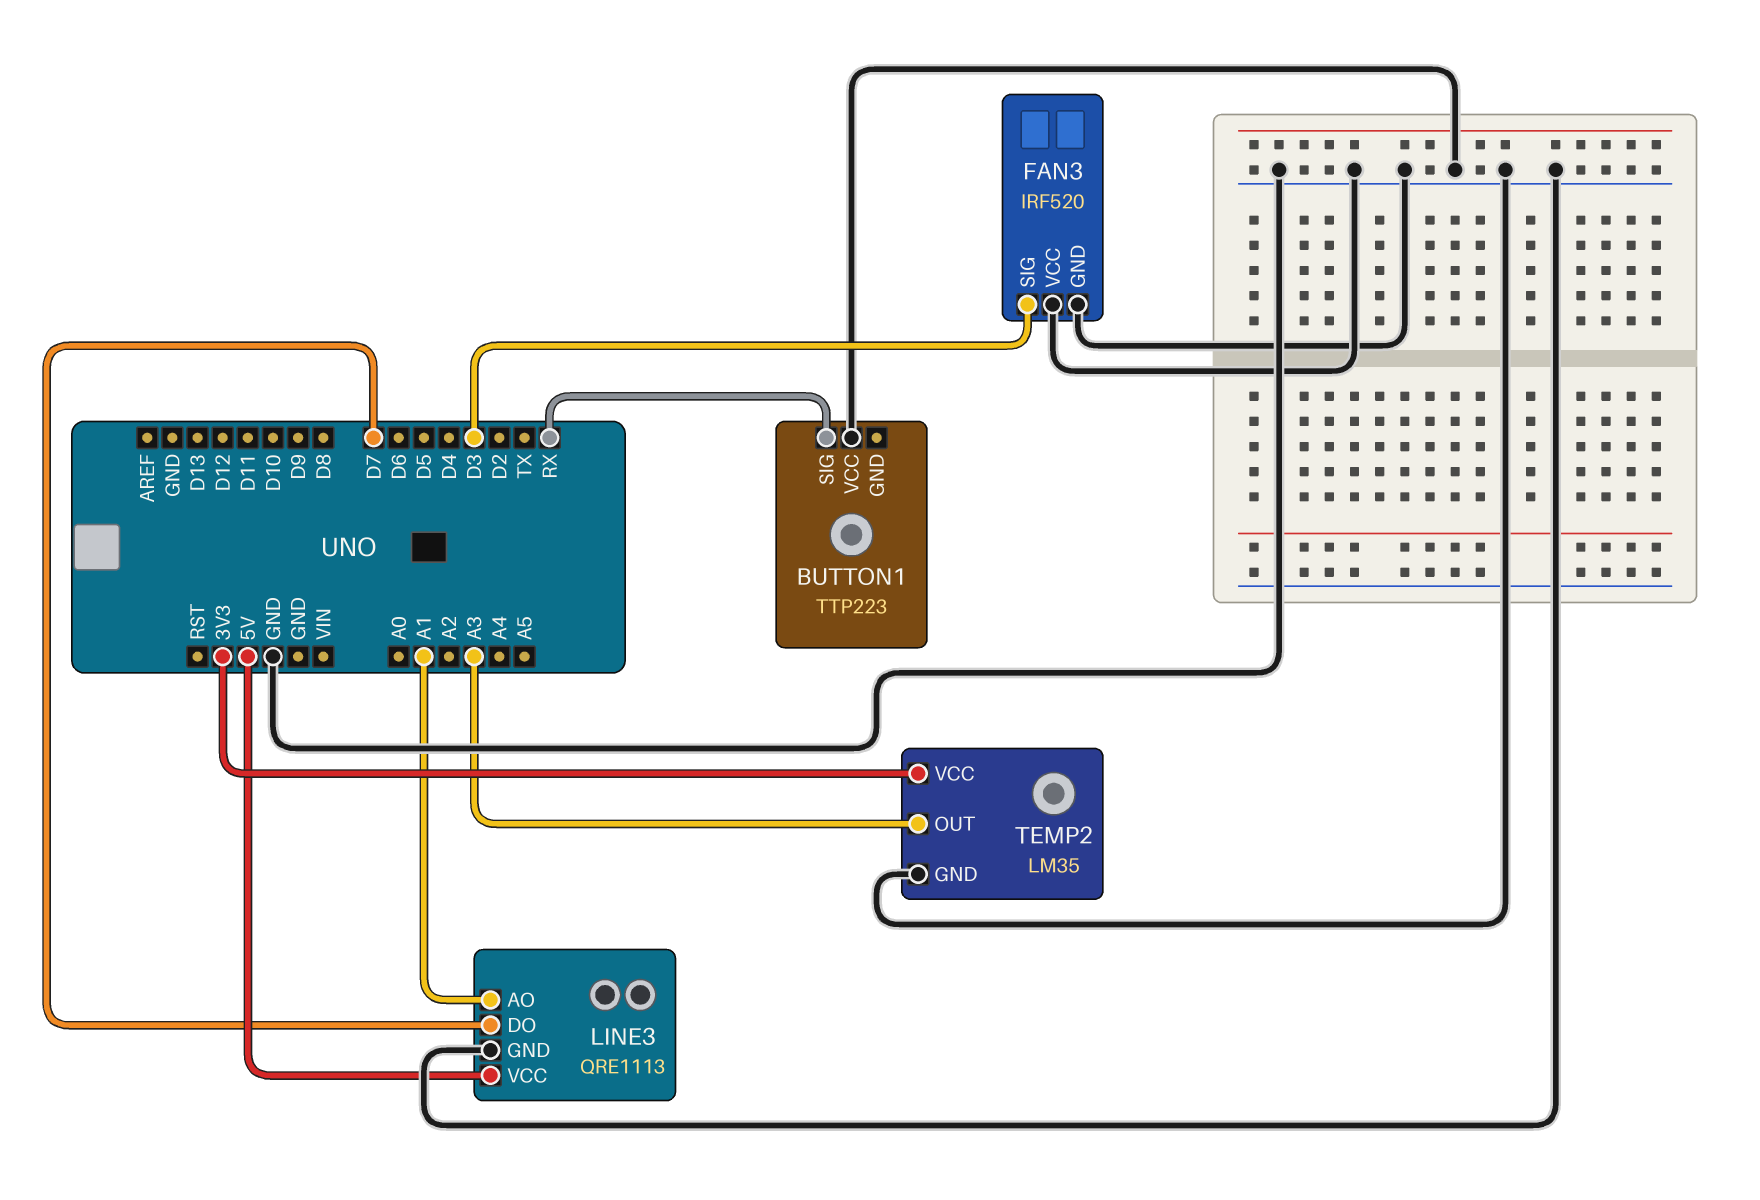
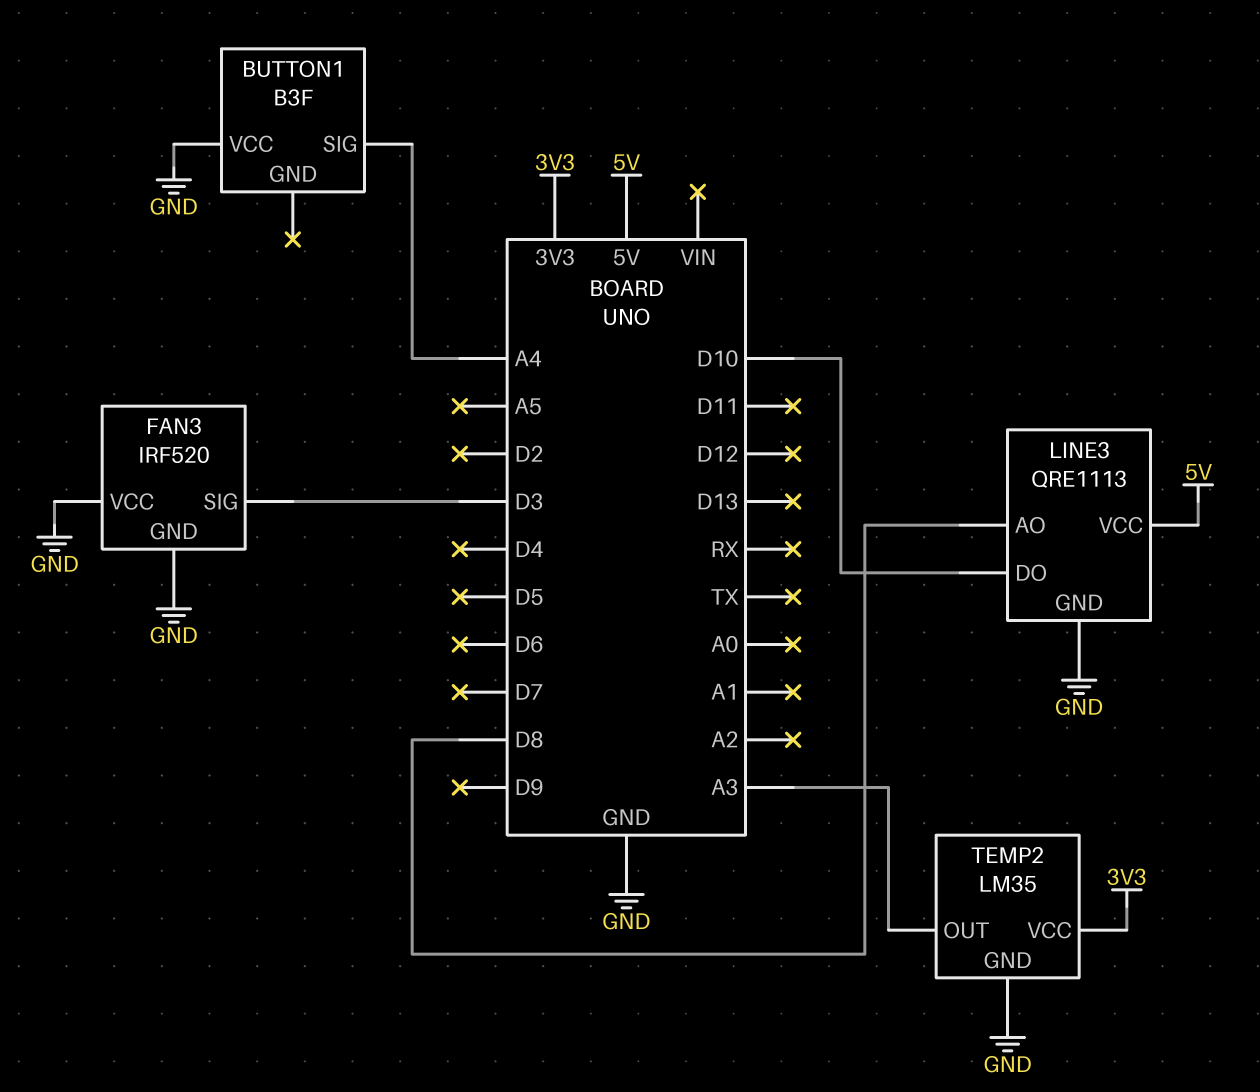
BUTTON1: TTP223 -> B3F
BUTTON1 pin SIG: RX -> A4
LINE3 pin AO: A1 -> D8
LINE3 pin DO: D7 -> D10

